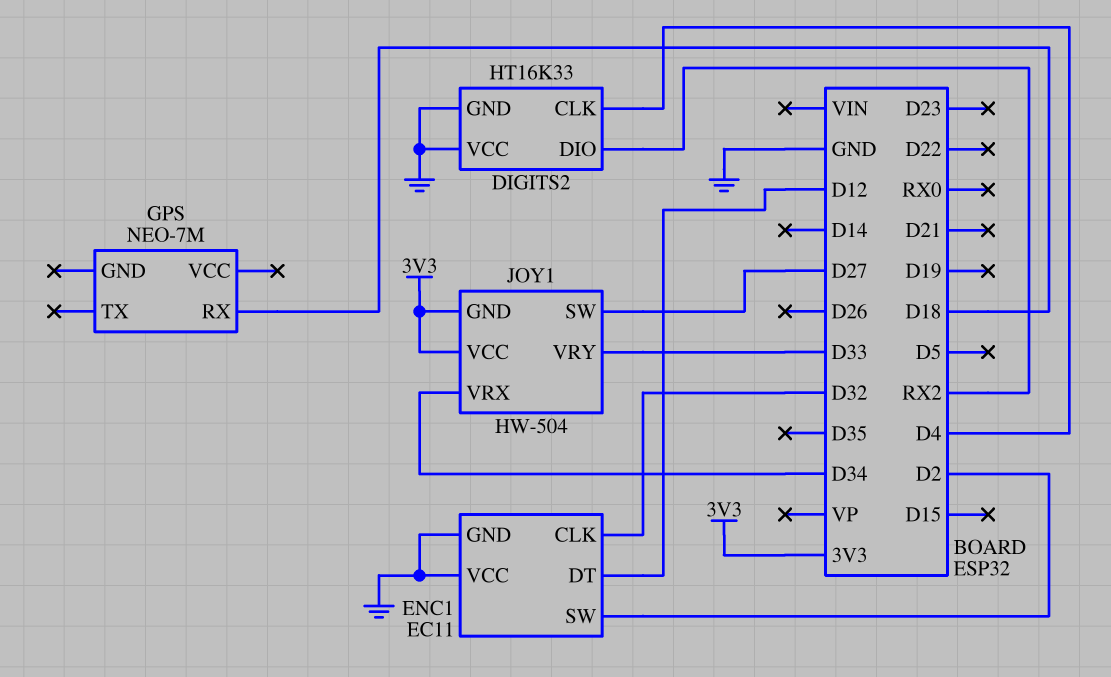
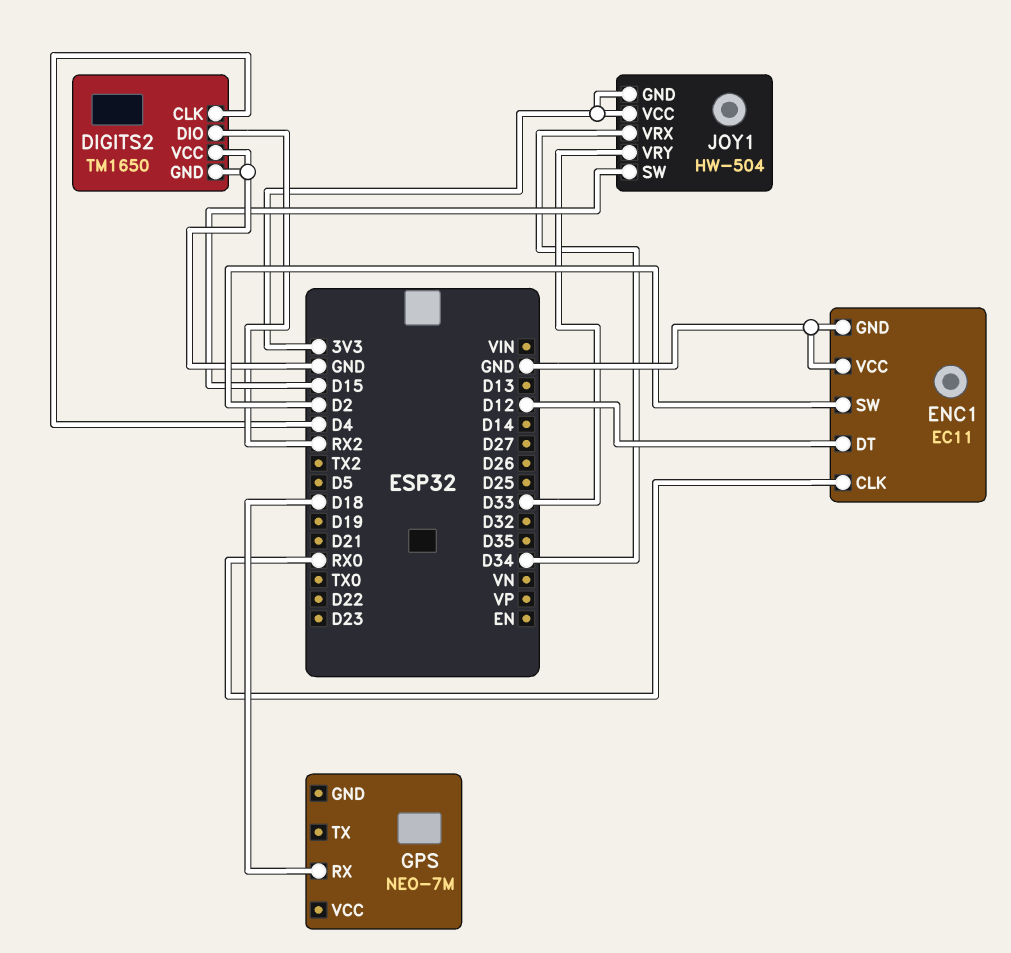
DIGITS2: HT16K33 -> TM1650
ENC1 pin CLK: D32 -> RX0
JOY1 pin SW: D27 -> D15

